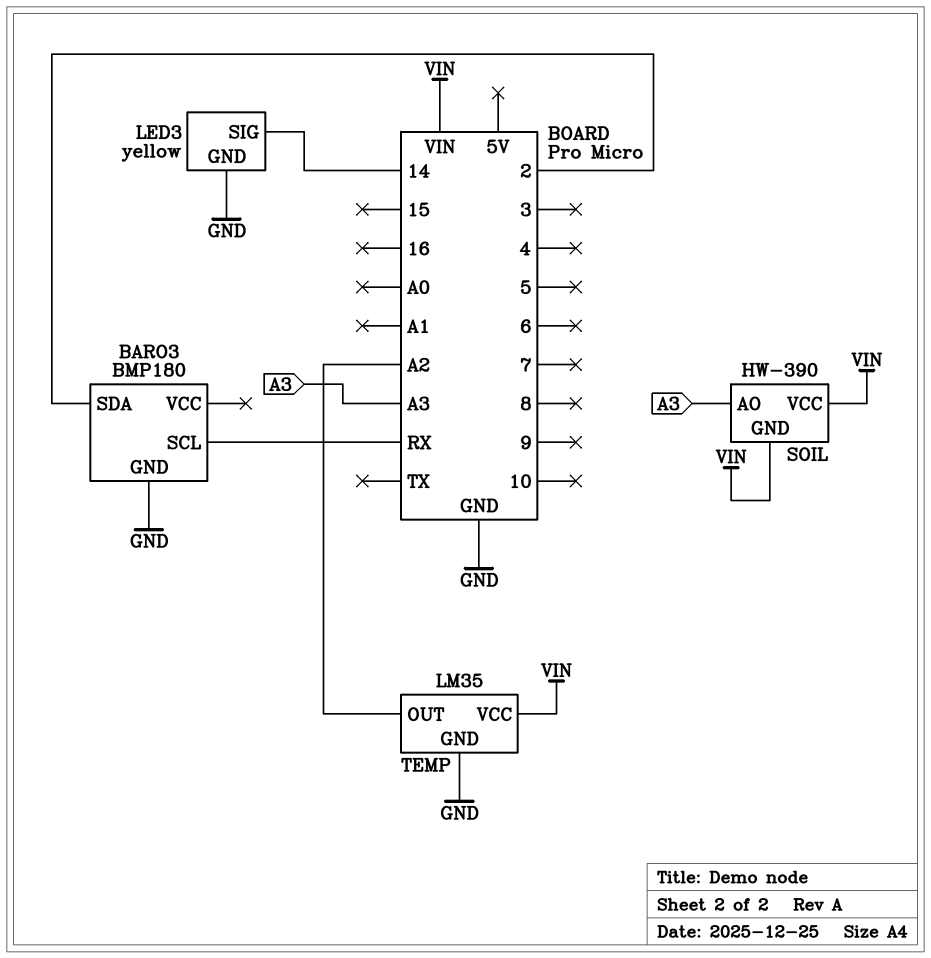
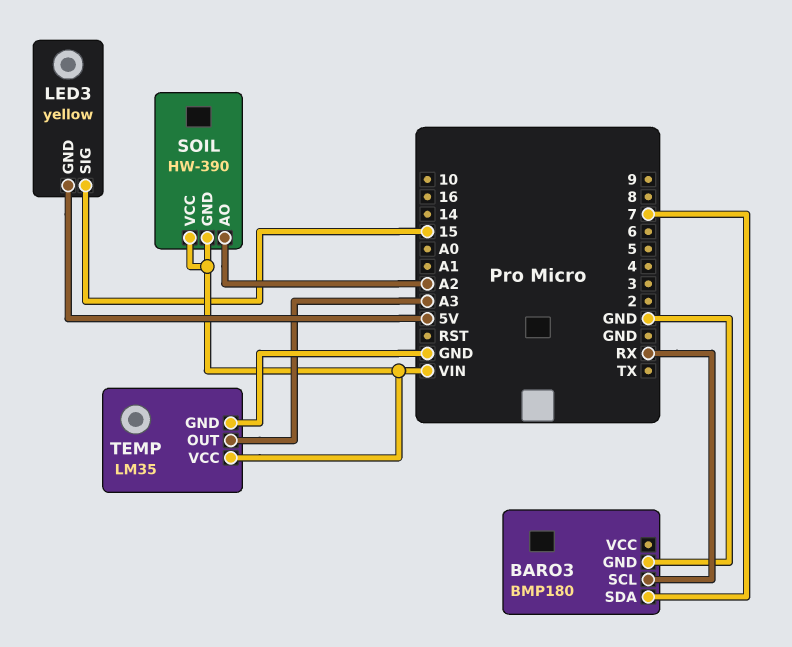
BARO3 pin SDA: 2 -> 7
LED3 pin GND: GND -> 5V
LED3 pin SIG: 14 -> 15
SOIL pin AO: A3 -> A2
TEMP pin OUT: A2 -> A3

